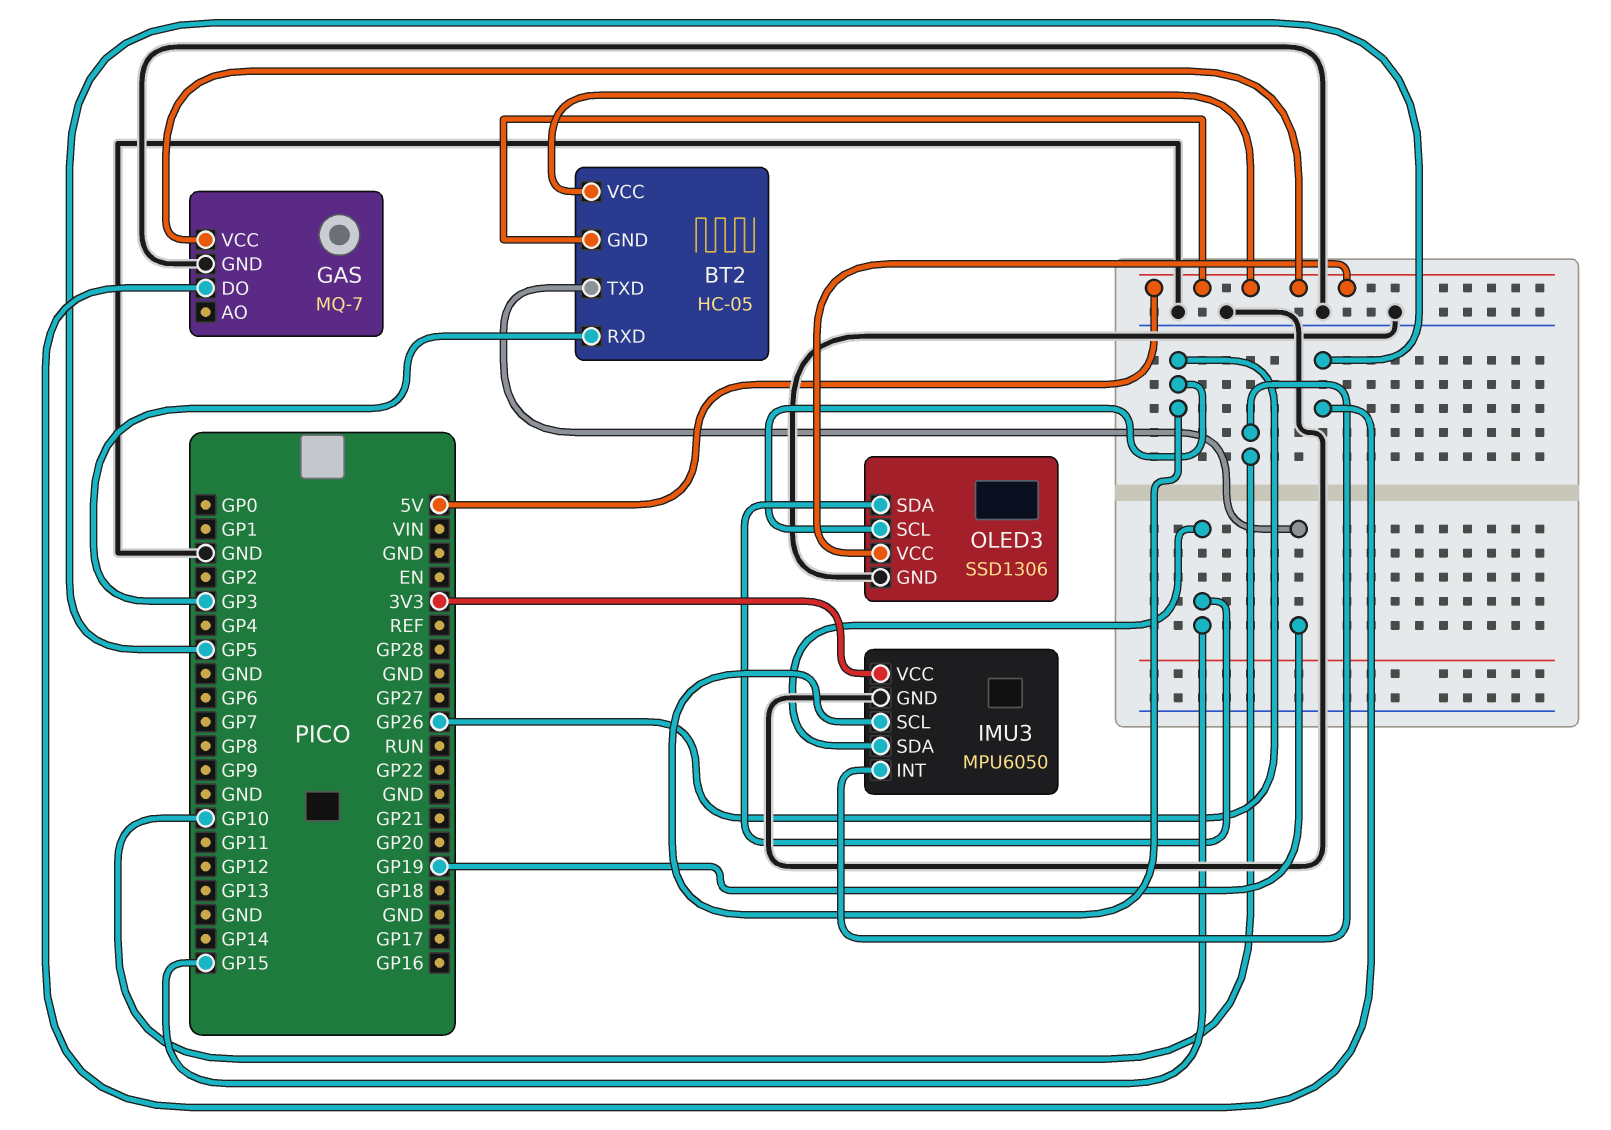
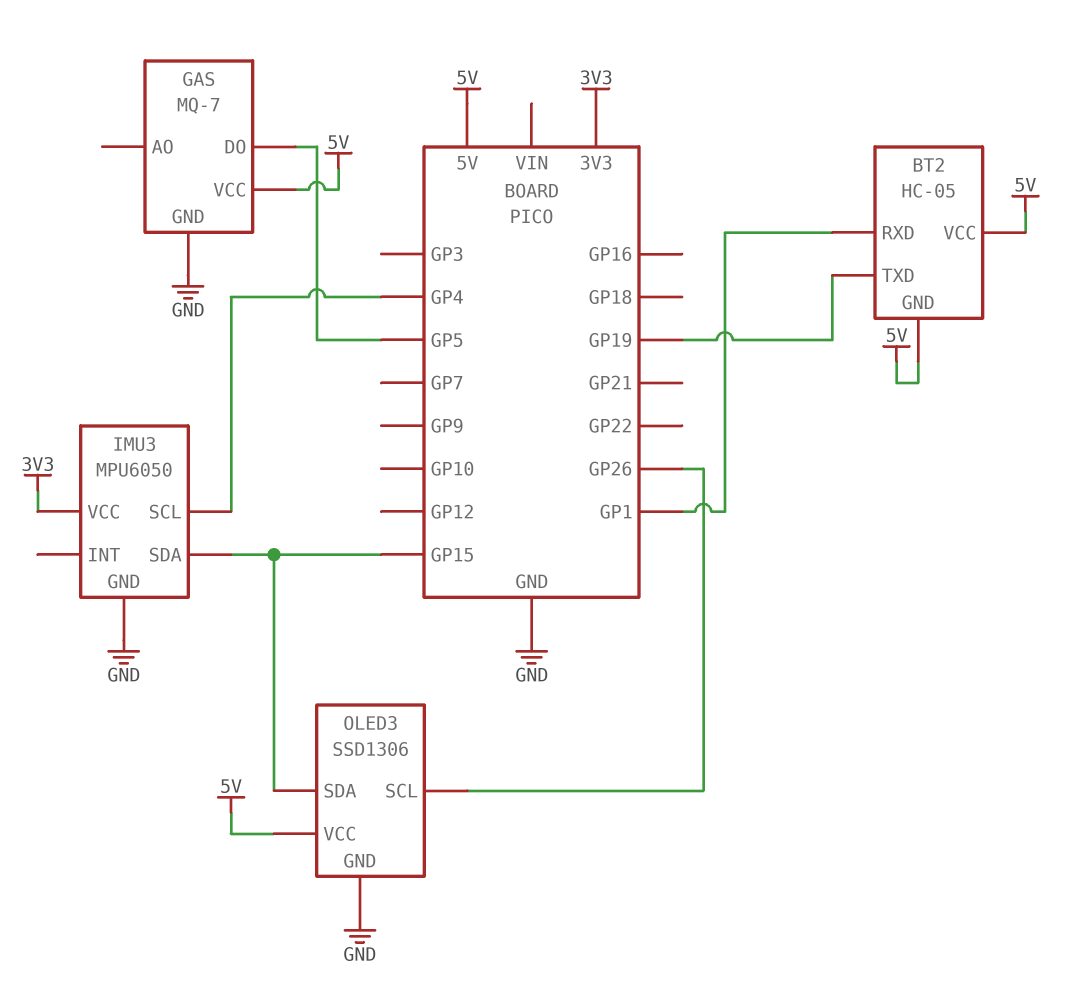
BT2 pin RXD: GP3 -> GP1
IMU3 pin INT: GP10 -> none
IMU3 pin SCL: GP26 -> GP4

